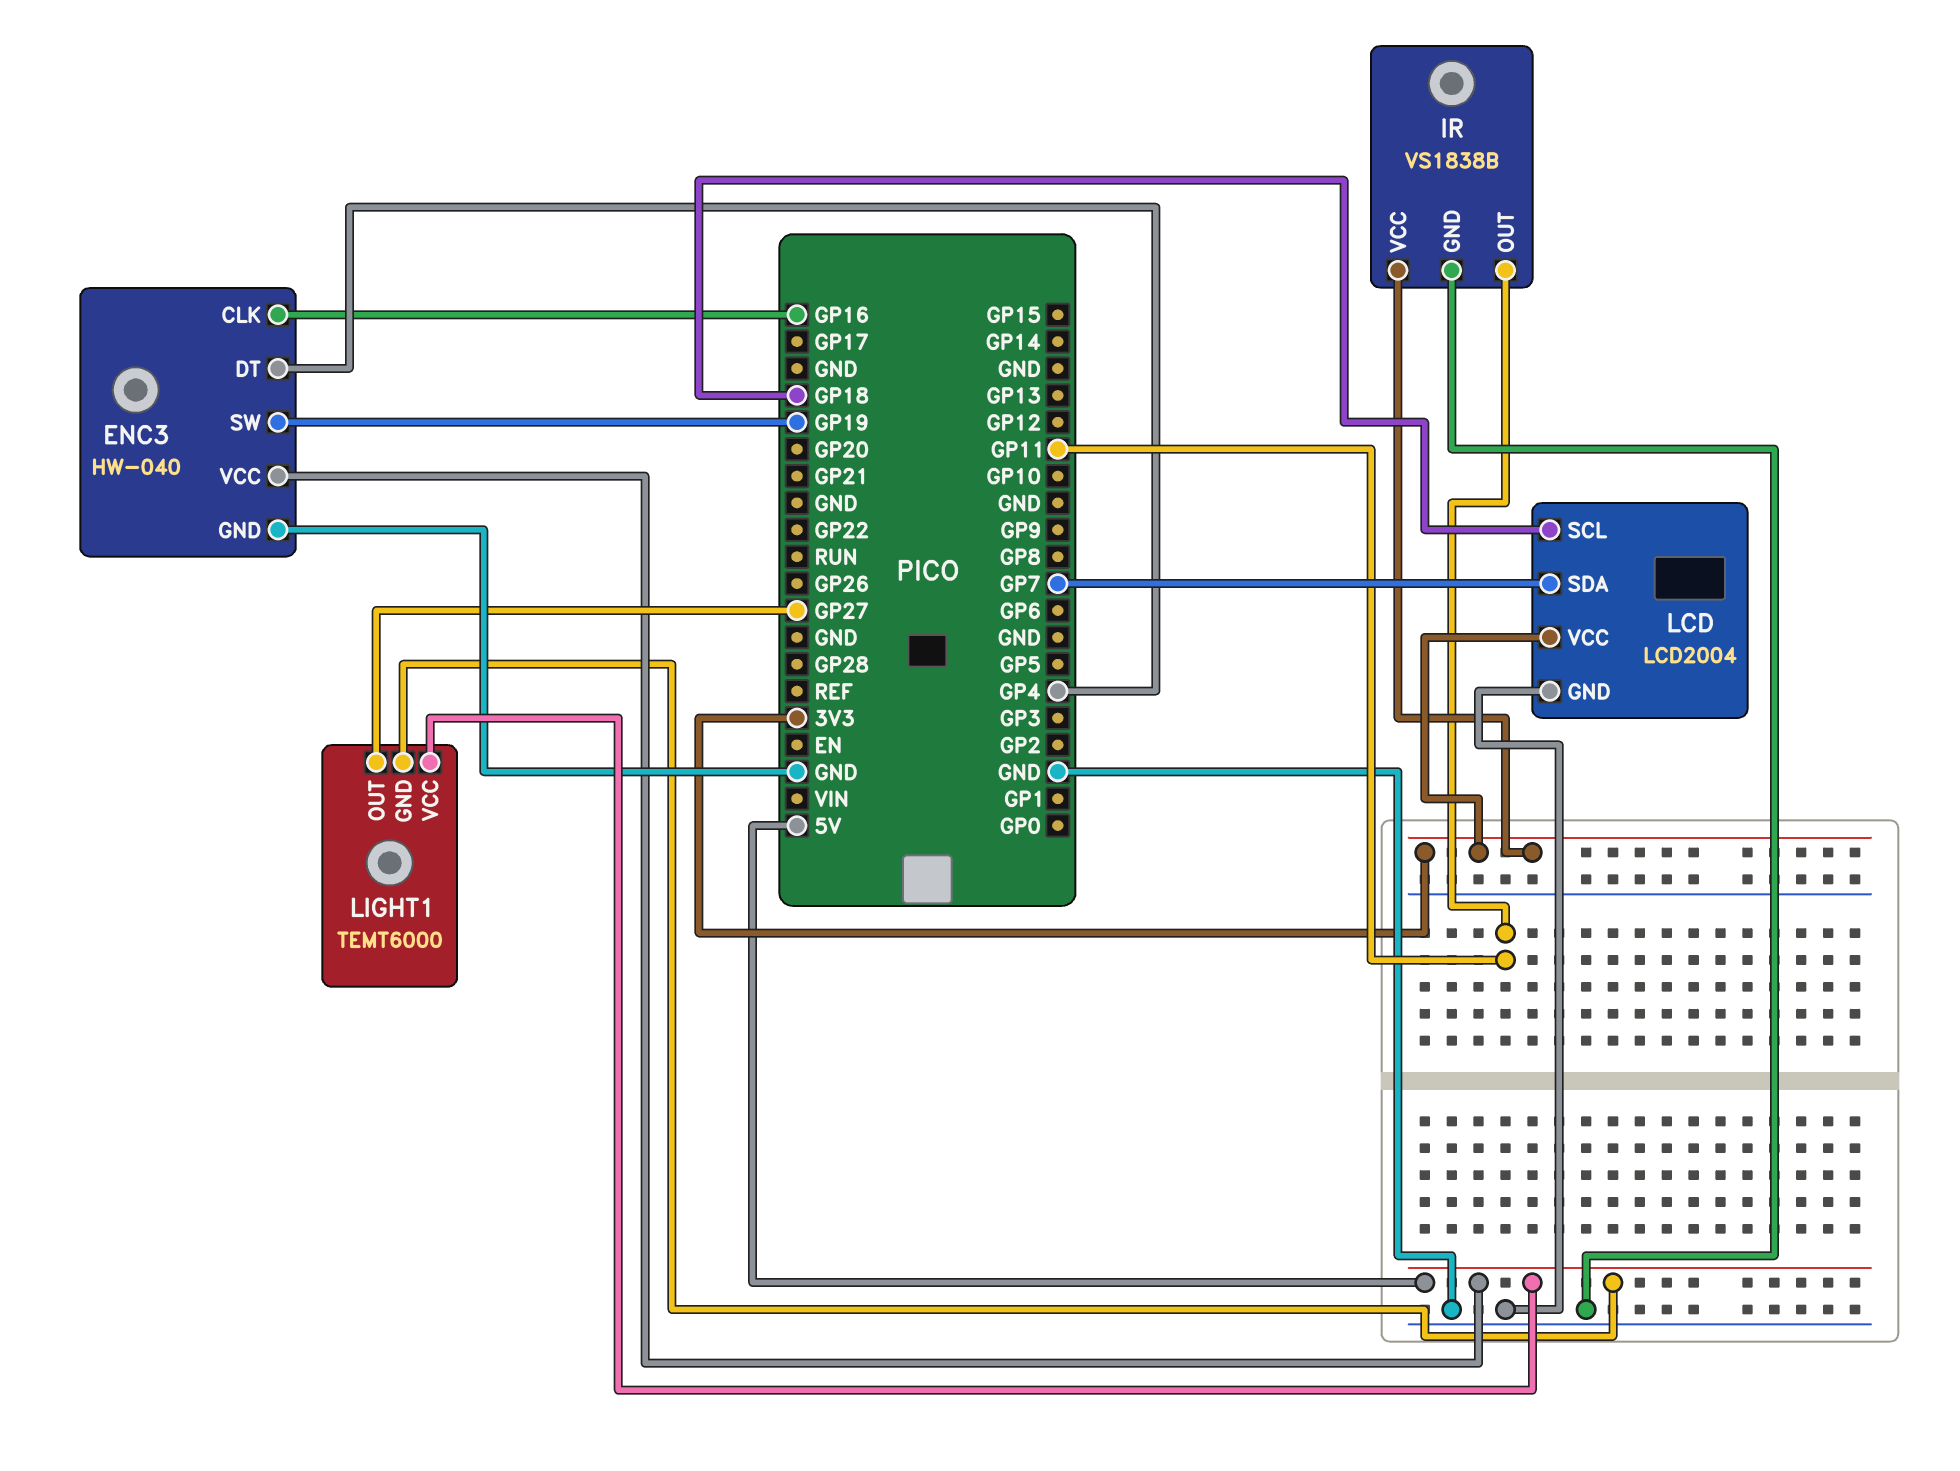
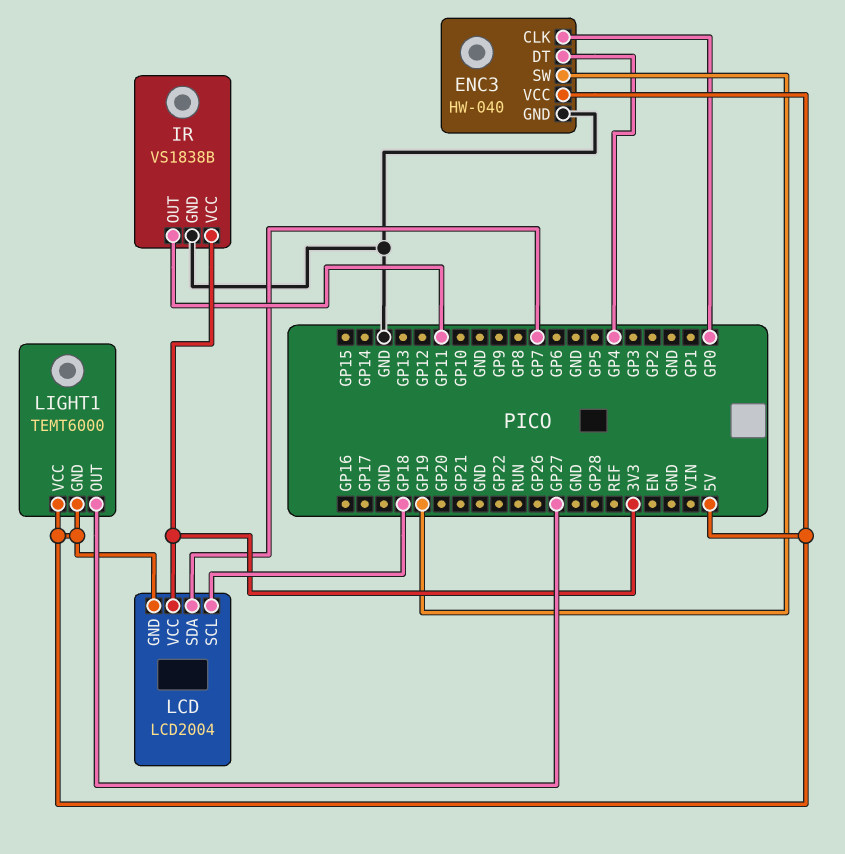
ENC3 pin CLK: GP16 -> GP0
LCD pin GND: GND -> 5V

